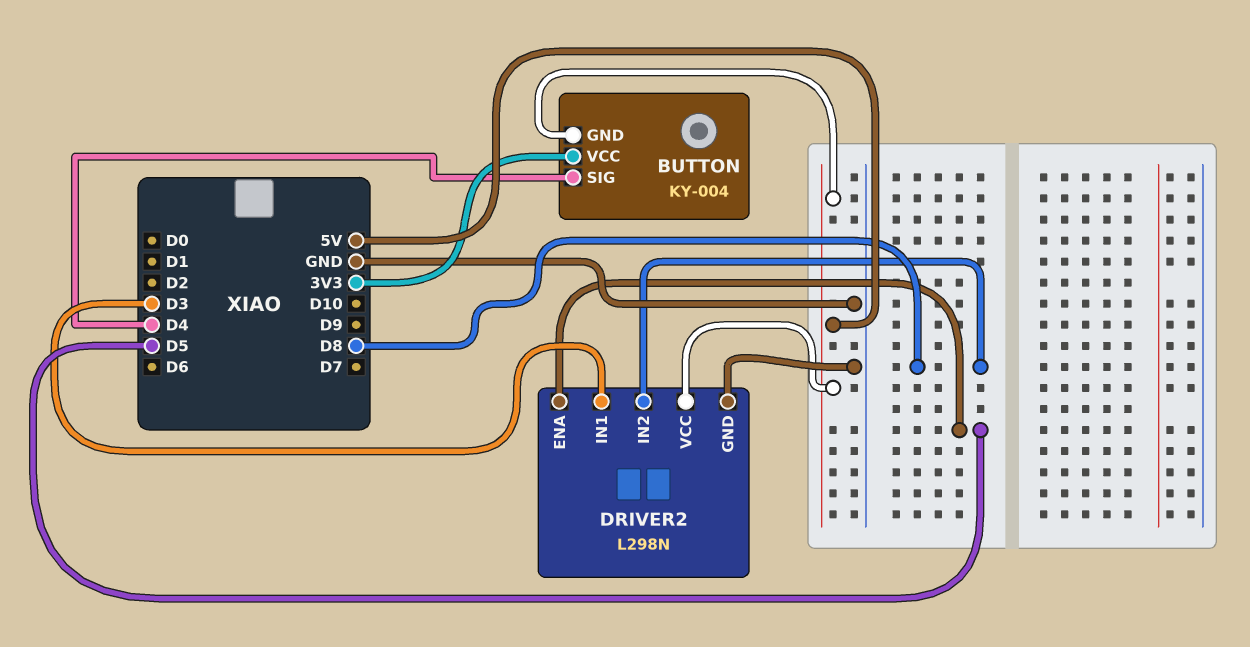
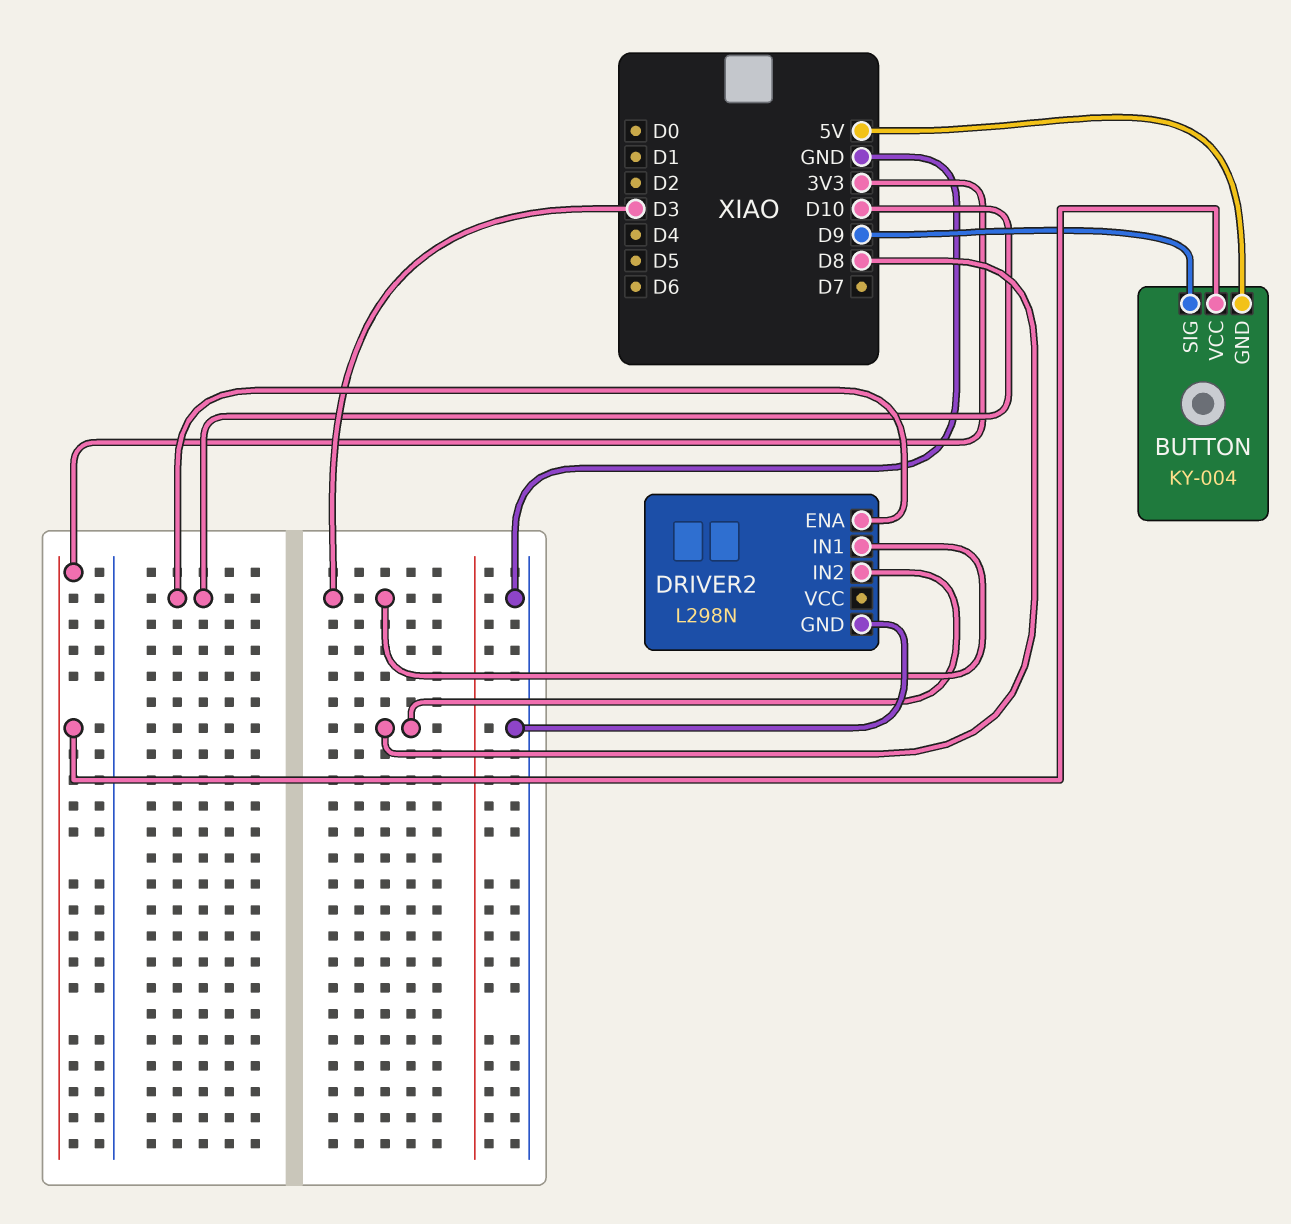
BUTTON pin SIG: D4 -> D9
DRIVER2 pin ENA: D5 -> D10
DRIVER2 pin VCC: 5V -> none

